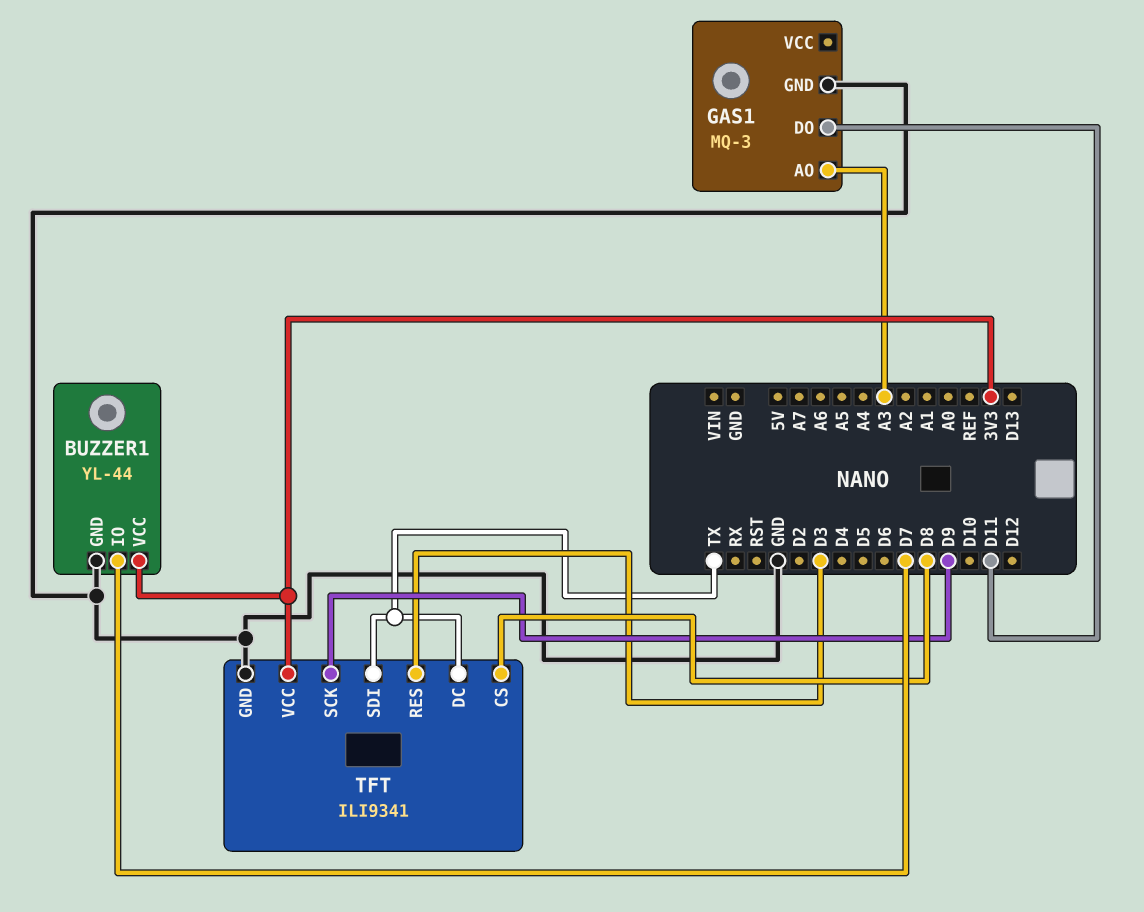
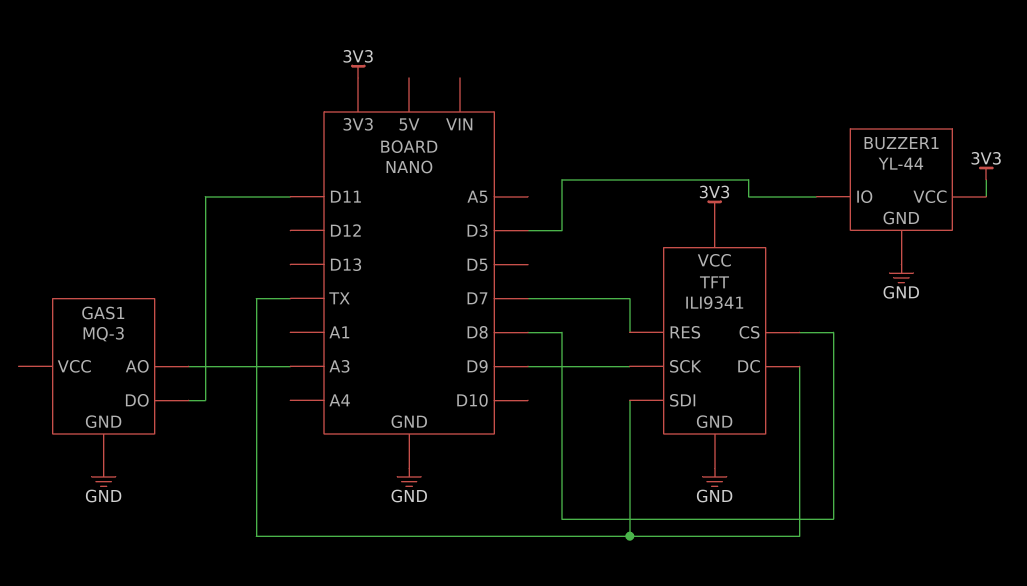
BUZZER1 pin IO: D7 -> D3
TFT pin RES: D3 -> D7

